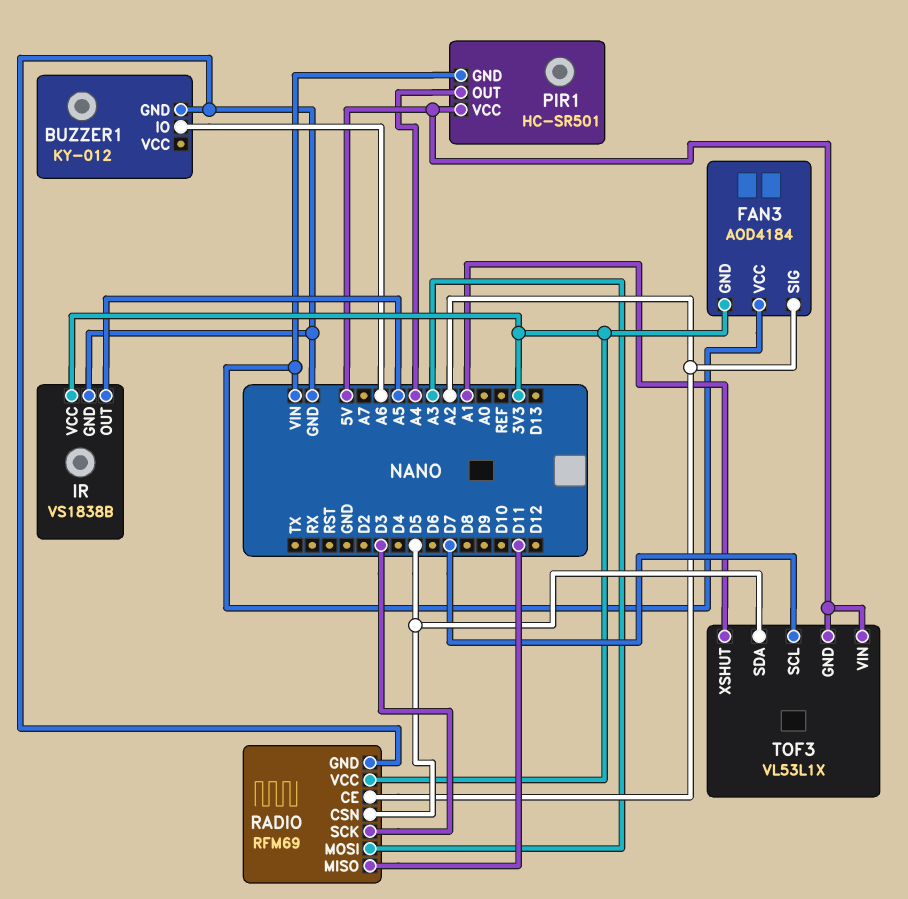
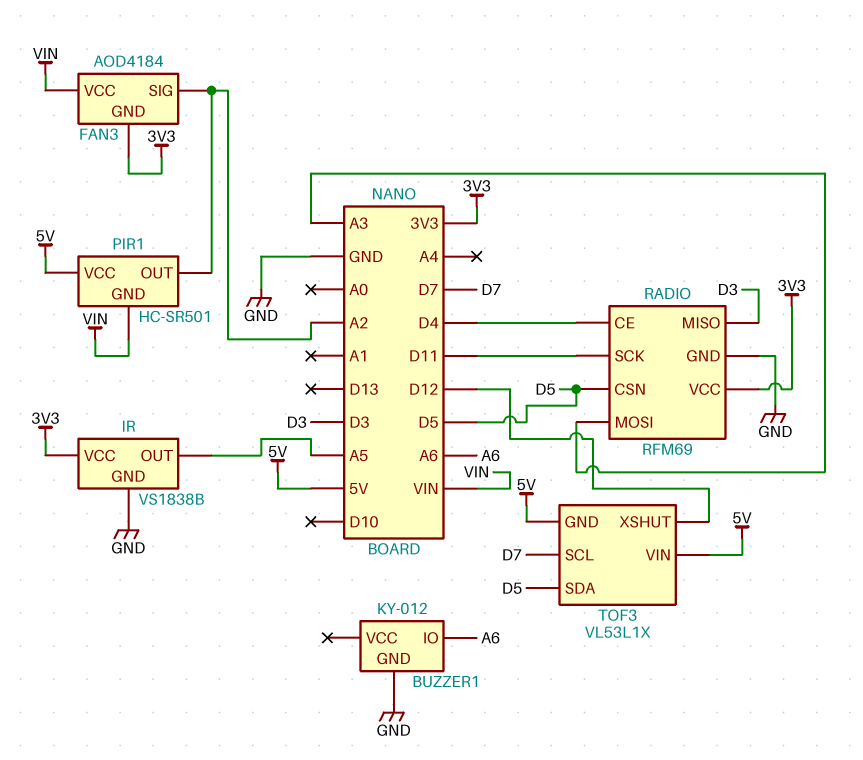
PIR1 pin OUT: A4 -> A2
RADIO pin CE: A2 -> D4
RADIO pin MISO: D11 -> D3
RADIO pin SCK: D3 -> D11
TOF3 pin XSHUT: A1 -> D12

